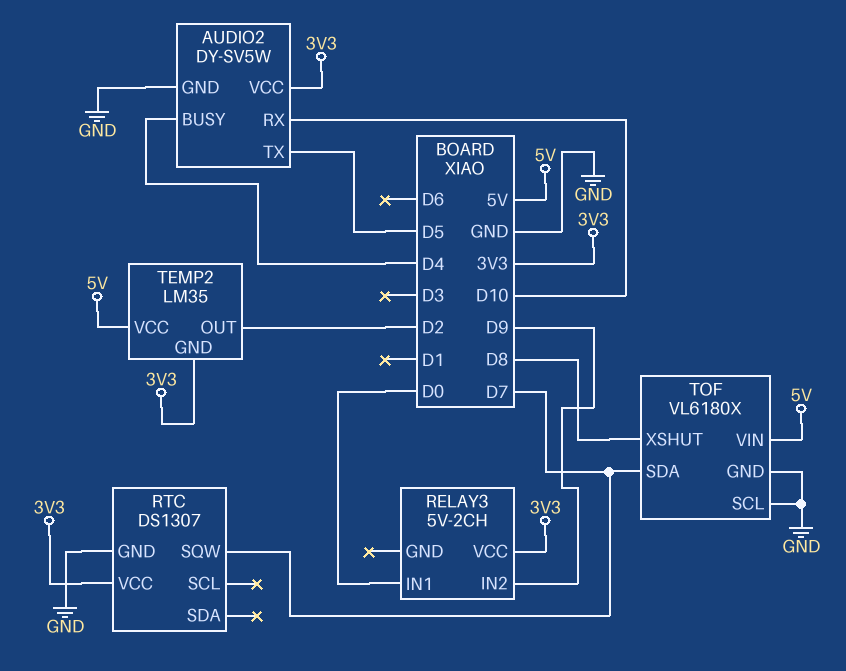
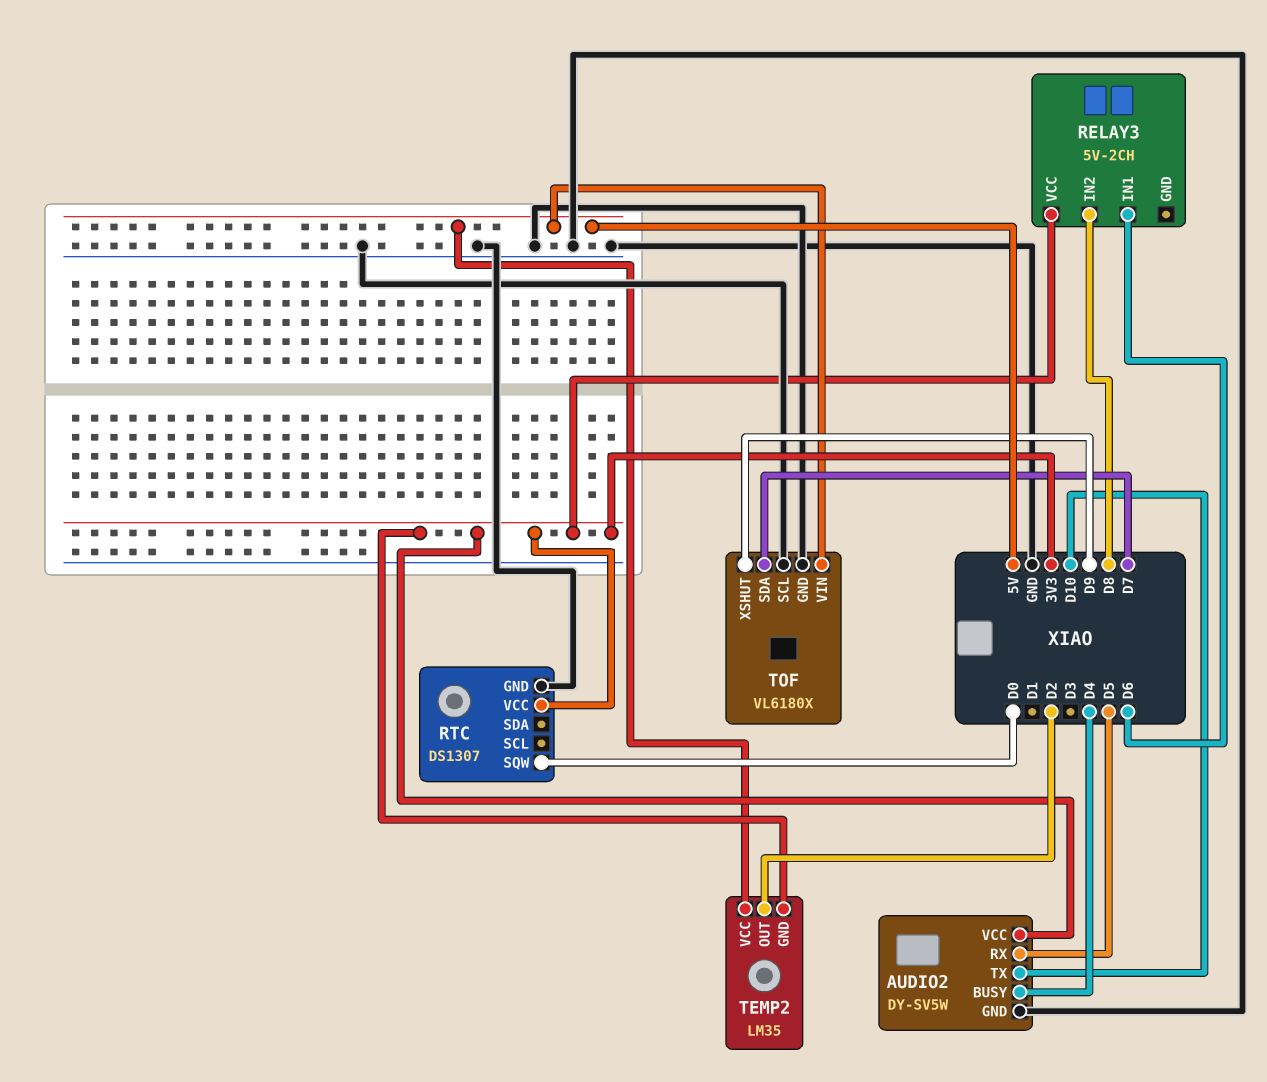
AUDIO2 pin RX: D10 -> D5
AUDIO2 pin TX: D5 -> D10
RELAY3 pin IN1: D0 -> D6
RELAY3 pin IN2: D9 -> D8
RTC pin SQW: D7 -> D0
TOF pin XSHUT: D8 -> D9

